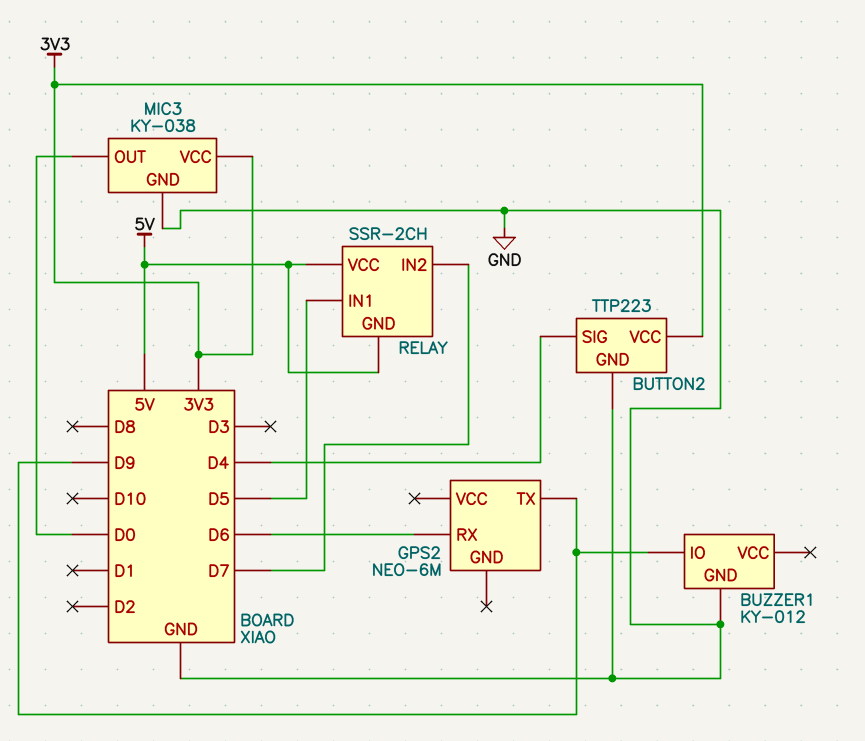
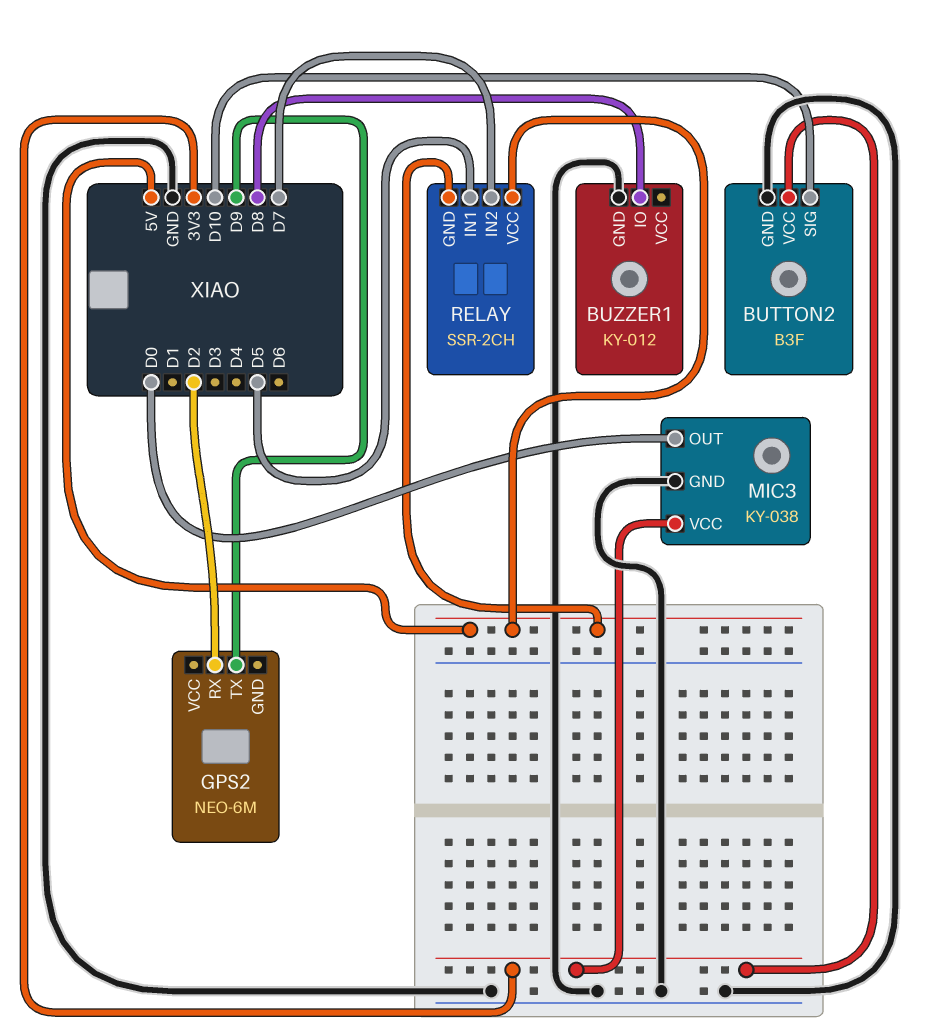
BUTTON2: TTP223 -> B3F
BUTTON2 pin SIG: D4 -> D10
BUZZER1 pin IO: D9 -> D8
GPS2 pin RX: D6 -> D2

